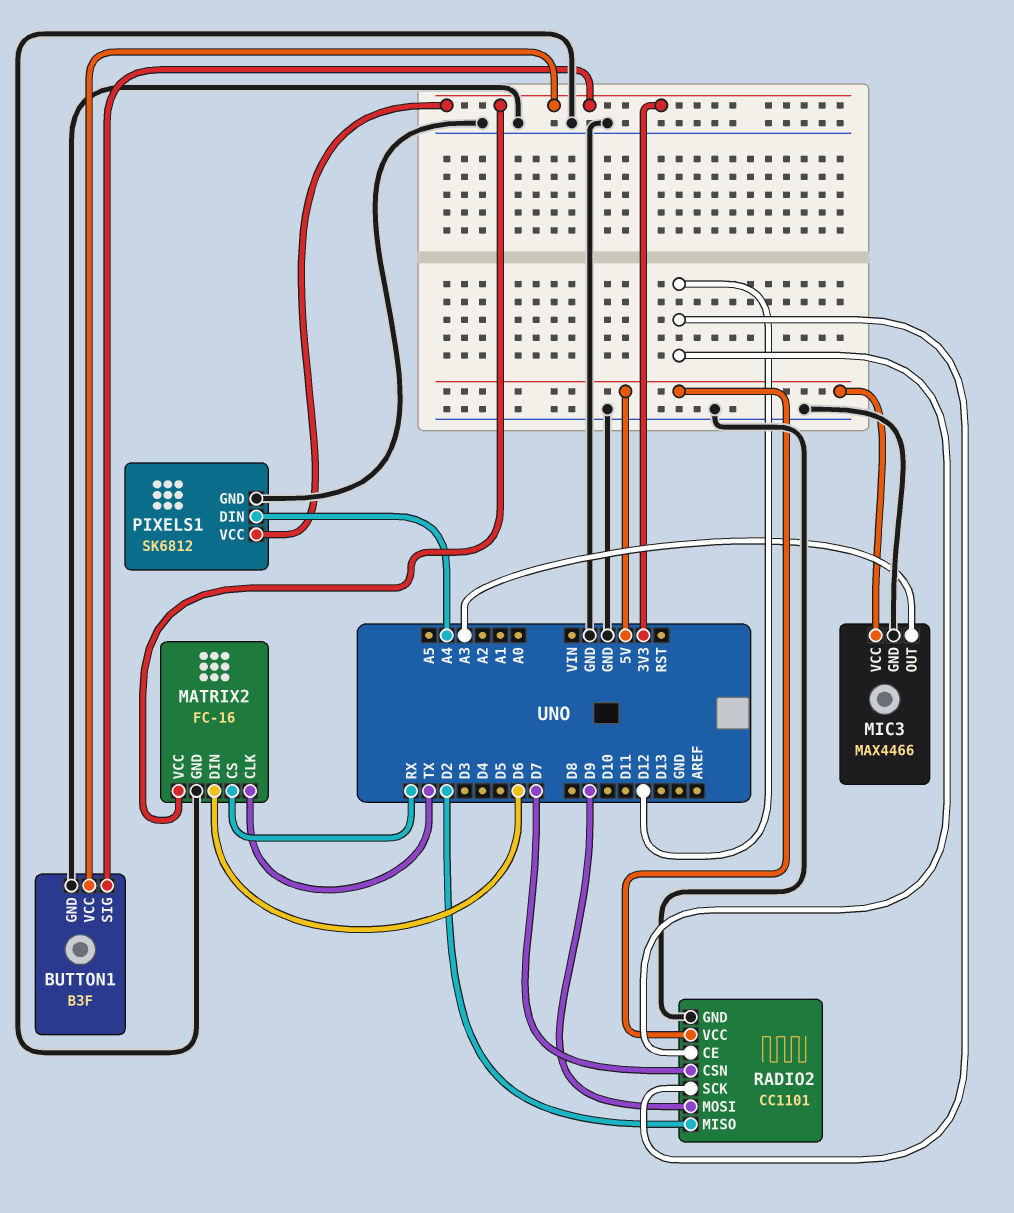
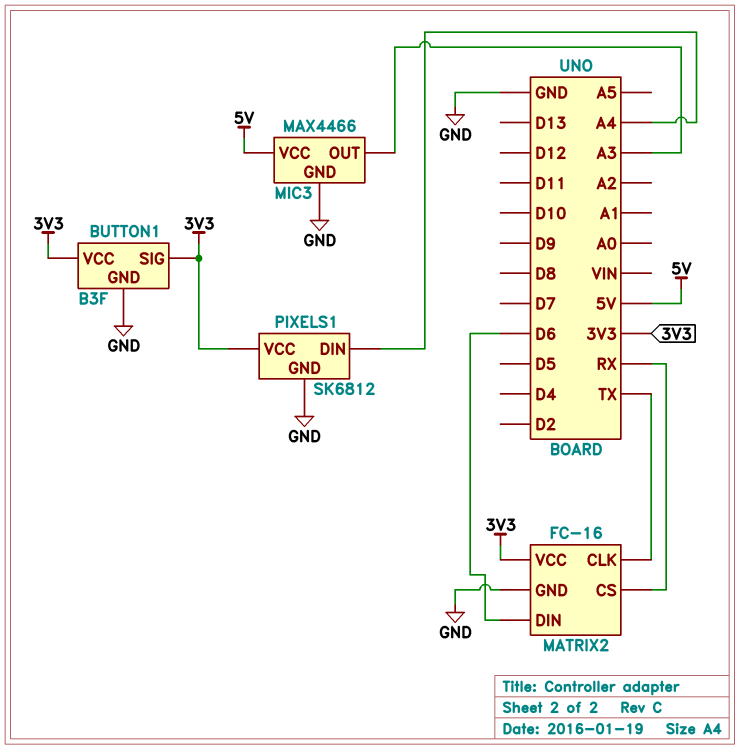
RADIO2: CC1101 -> none
RADIO2 pin CE: D12 -> none
RADIO2 pin CSN: D7 -> none
RADIO2 pin GND: GND -> none
RADIO2 pin MISO: D2 -> none
RADIO2 pin MOSI: D9 -> none
RADIO2 pin SCK: D12 -> none
RADIO2 pin VCC: 5V -> none

